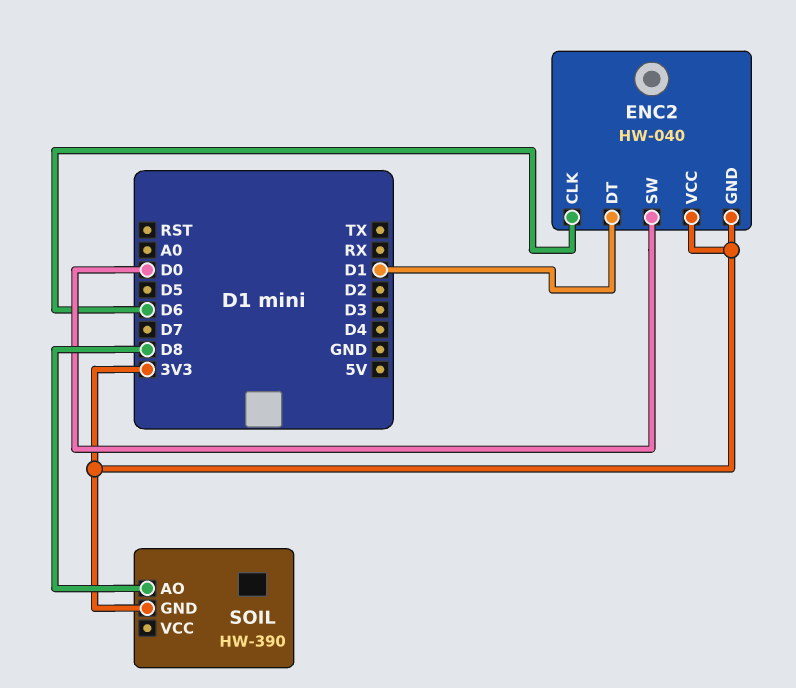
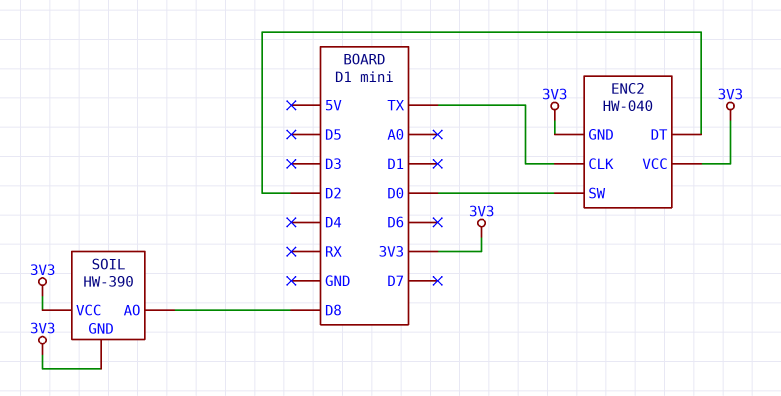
ENC2 pin CLK: D6 -> TX
ENC2 pin DT: D1 -> D2
SOIL pin VCC: none -> 3V3

